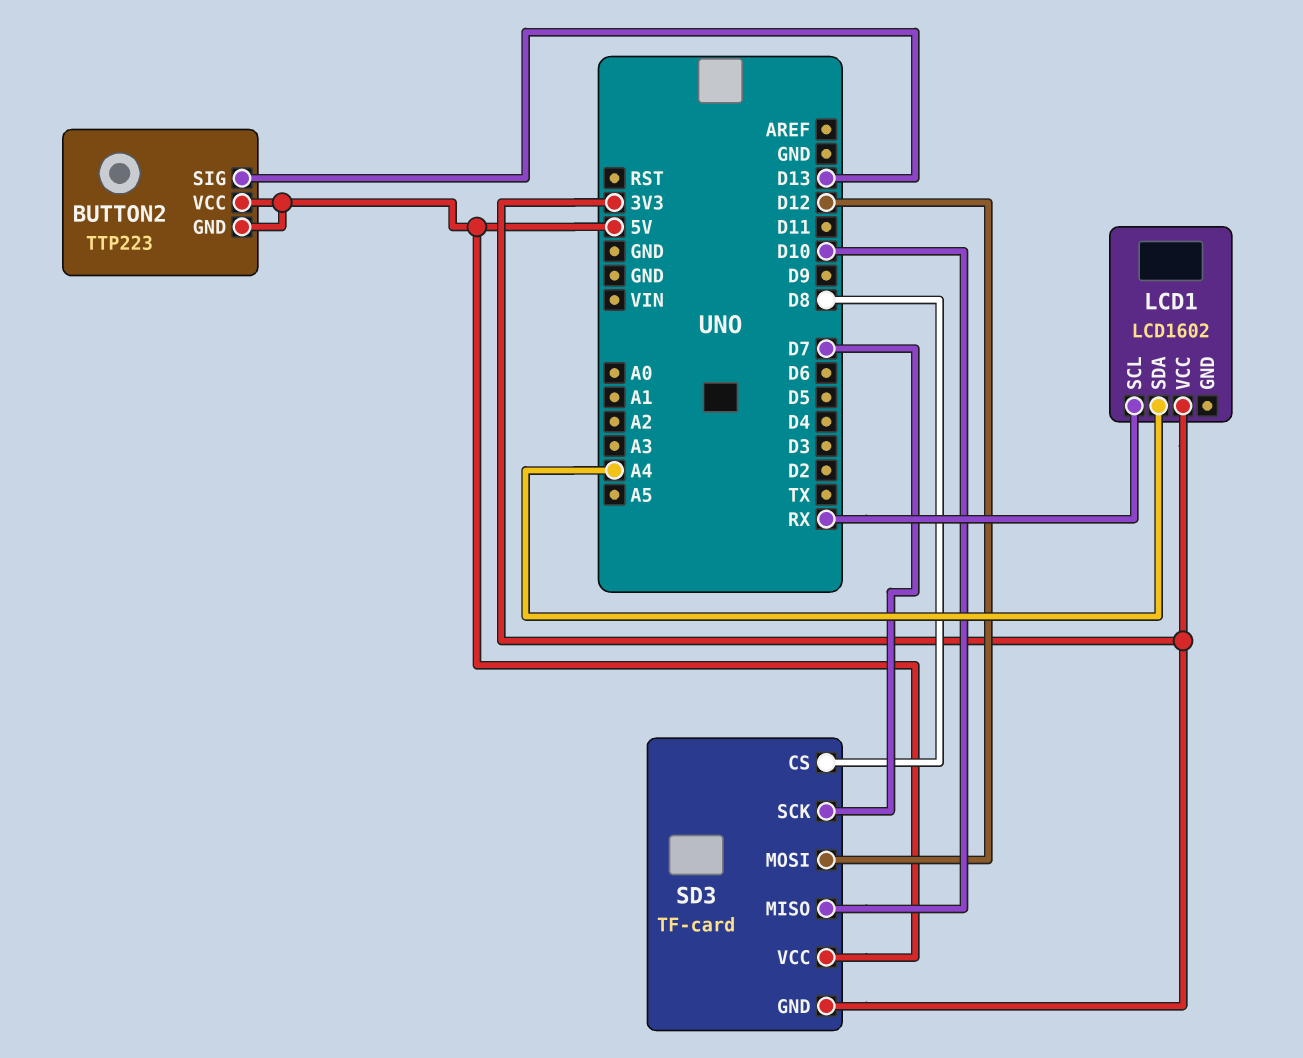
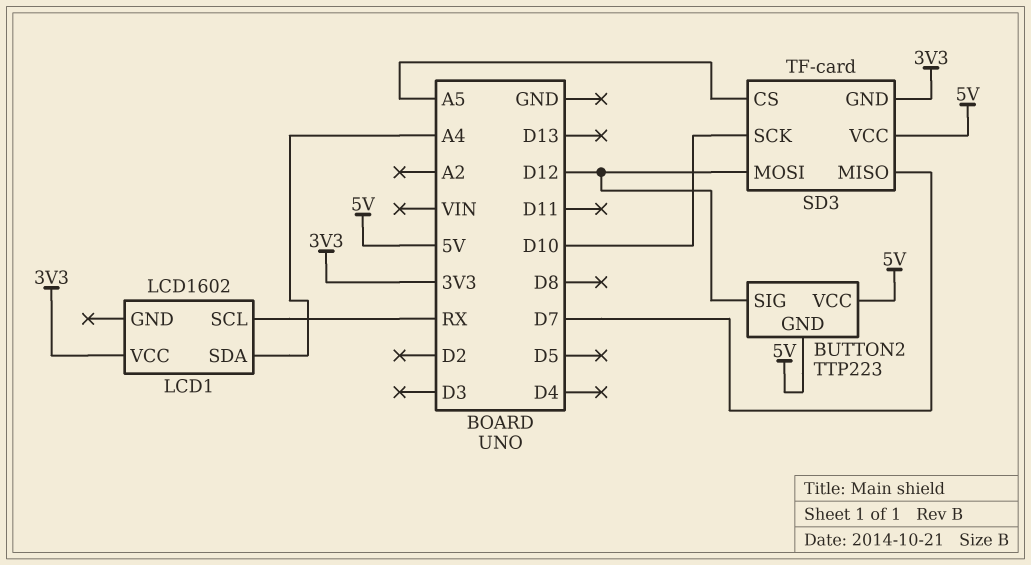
BUTTON2 pin SIG: D13 -> D12
SD3 pin CS: D8 -> A5
SD3 pin MISO: D10 -> D7
SD3 pin SCK: D7 -> D10

